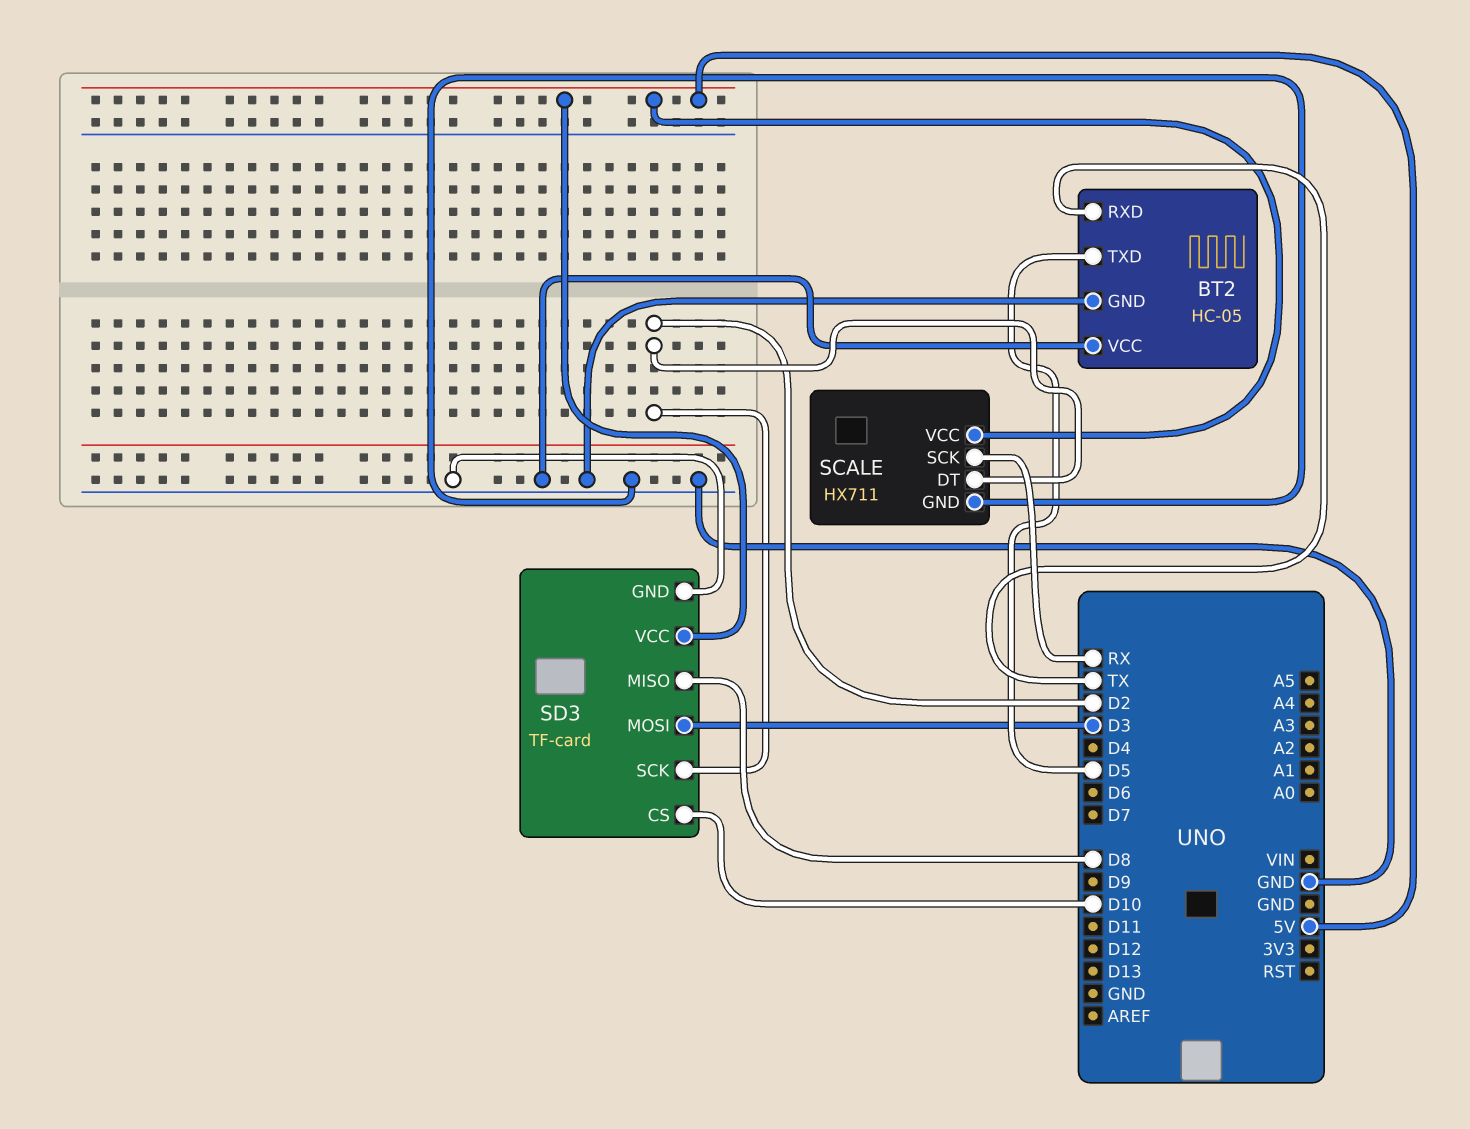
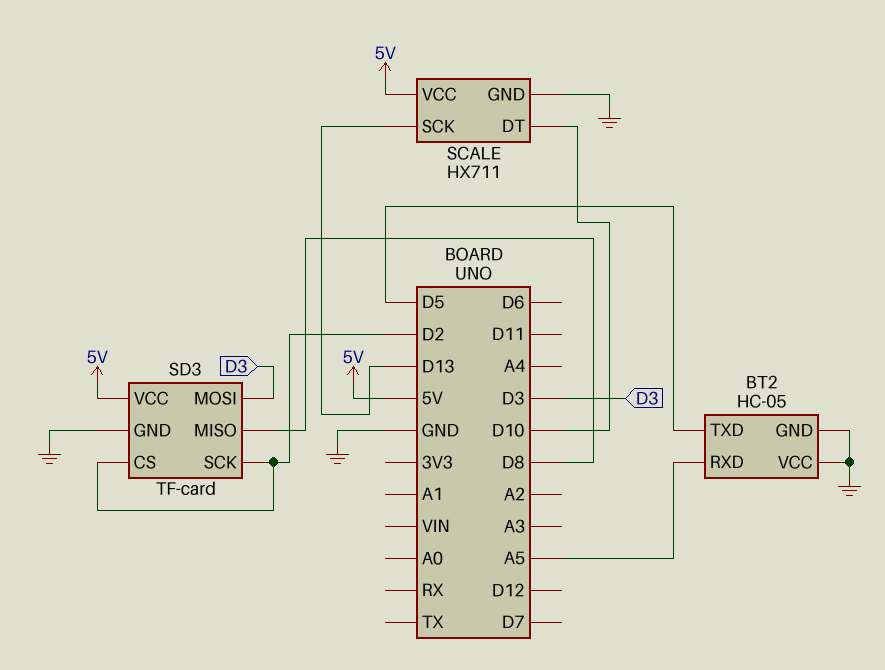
BT2 pin RXD: TX -> A5
SCALE pin DT: D2 -> D10
SCALE pin SCK: RX -> D13
SD3 pin CS: D10 -> D2

